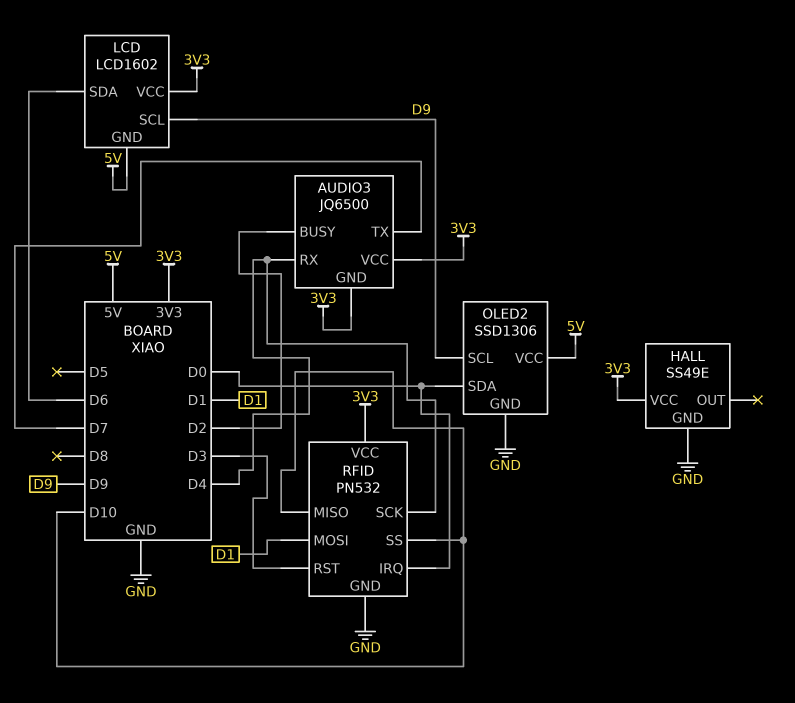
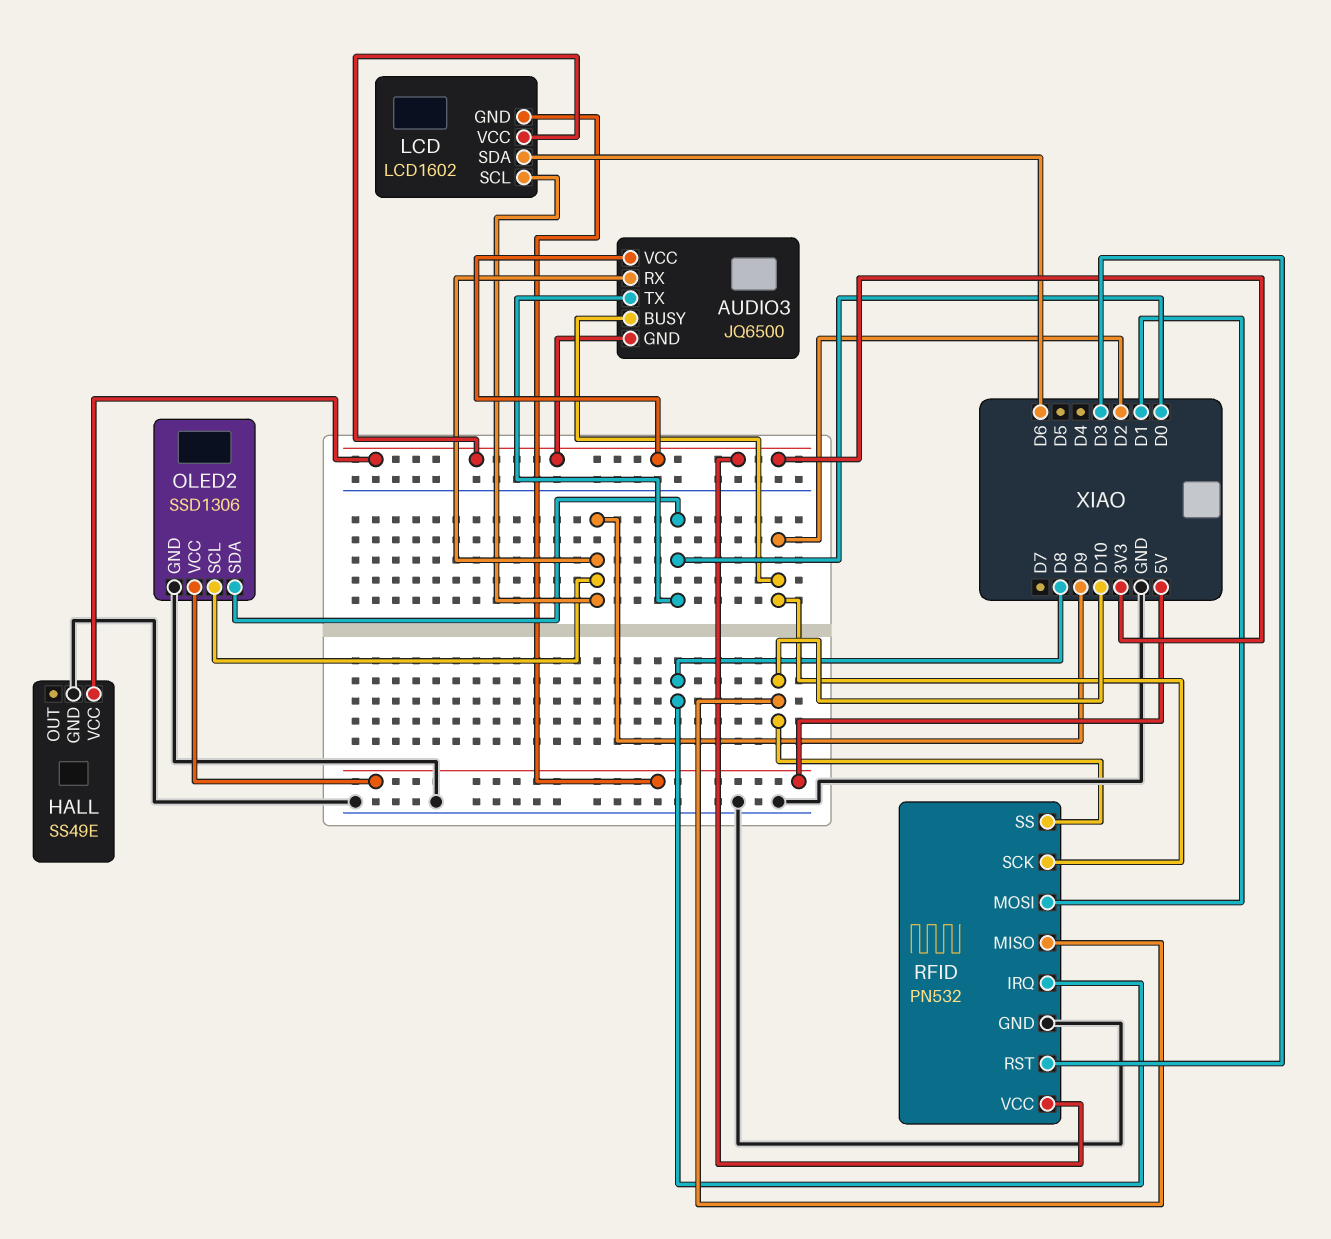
AUDIO3 pin RX: D4 -> D9
AUDIO3 pin TX: D7 -> D0
RFID pin IRQ: D0 -> D8
RFID pin SCK: D4 -> D2

